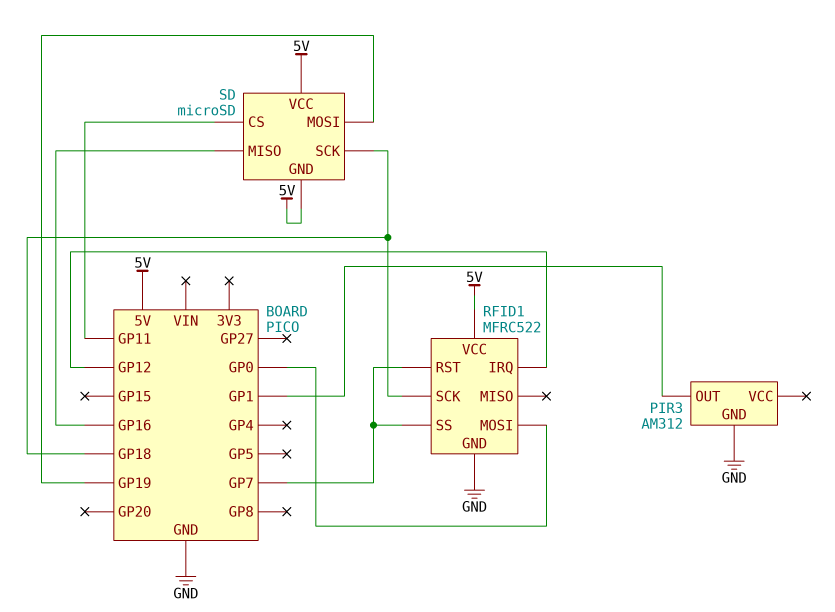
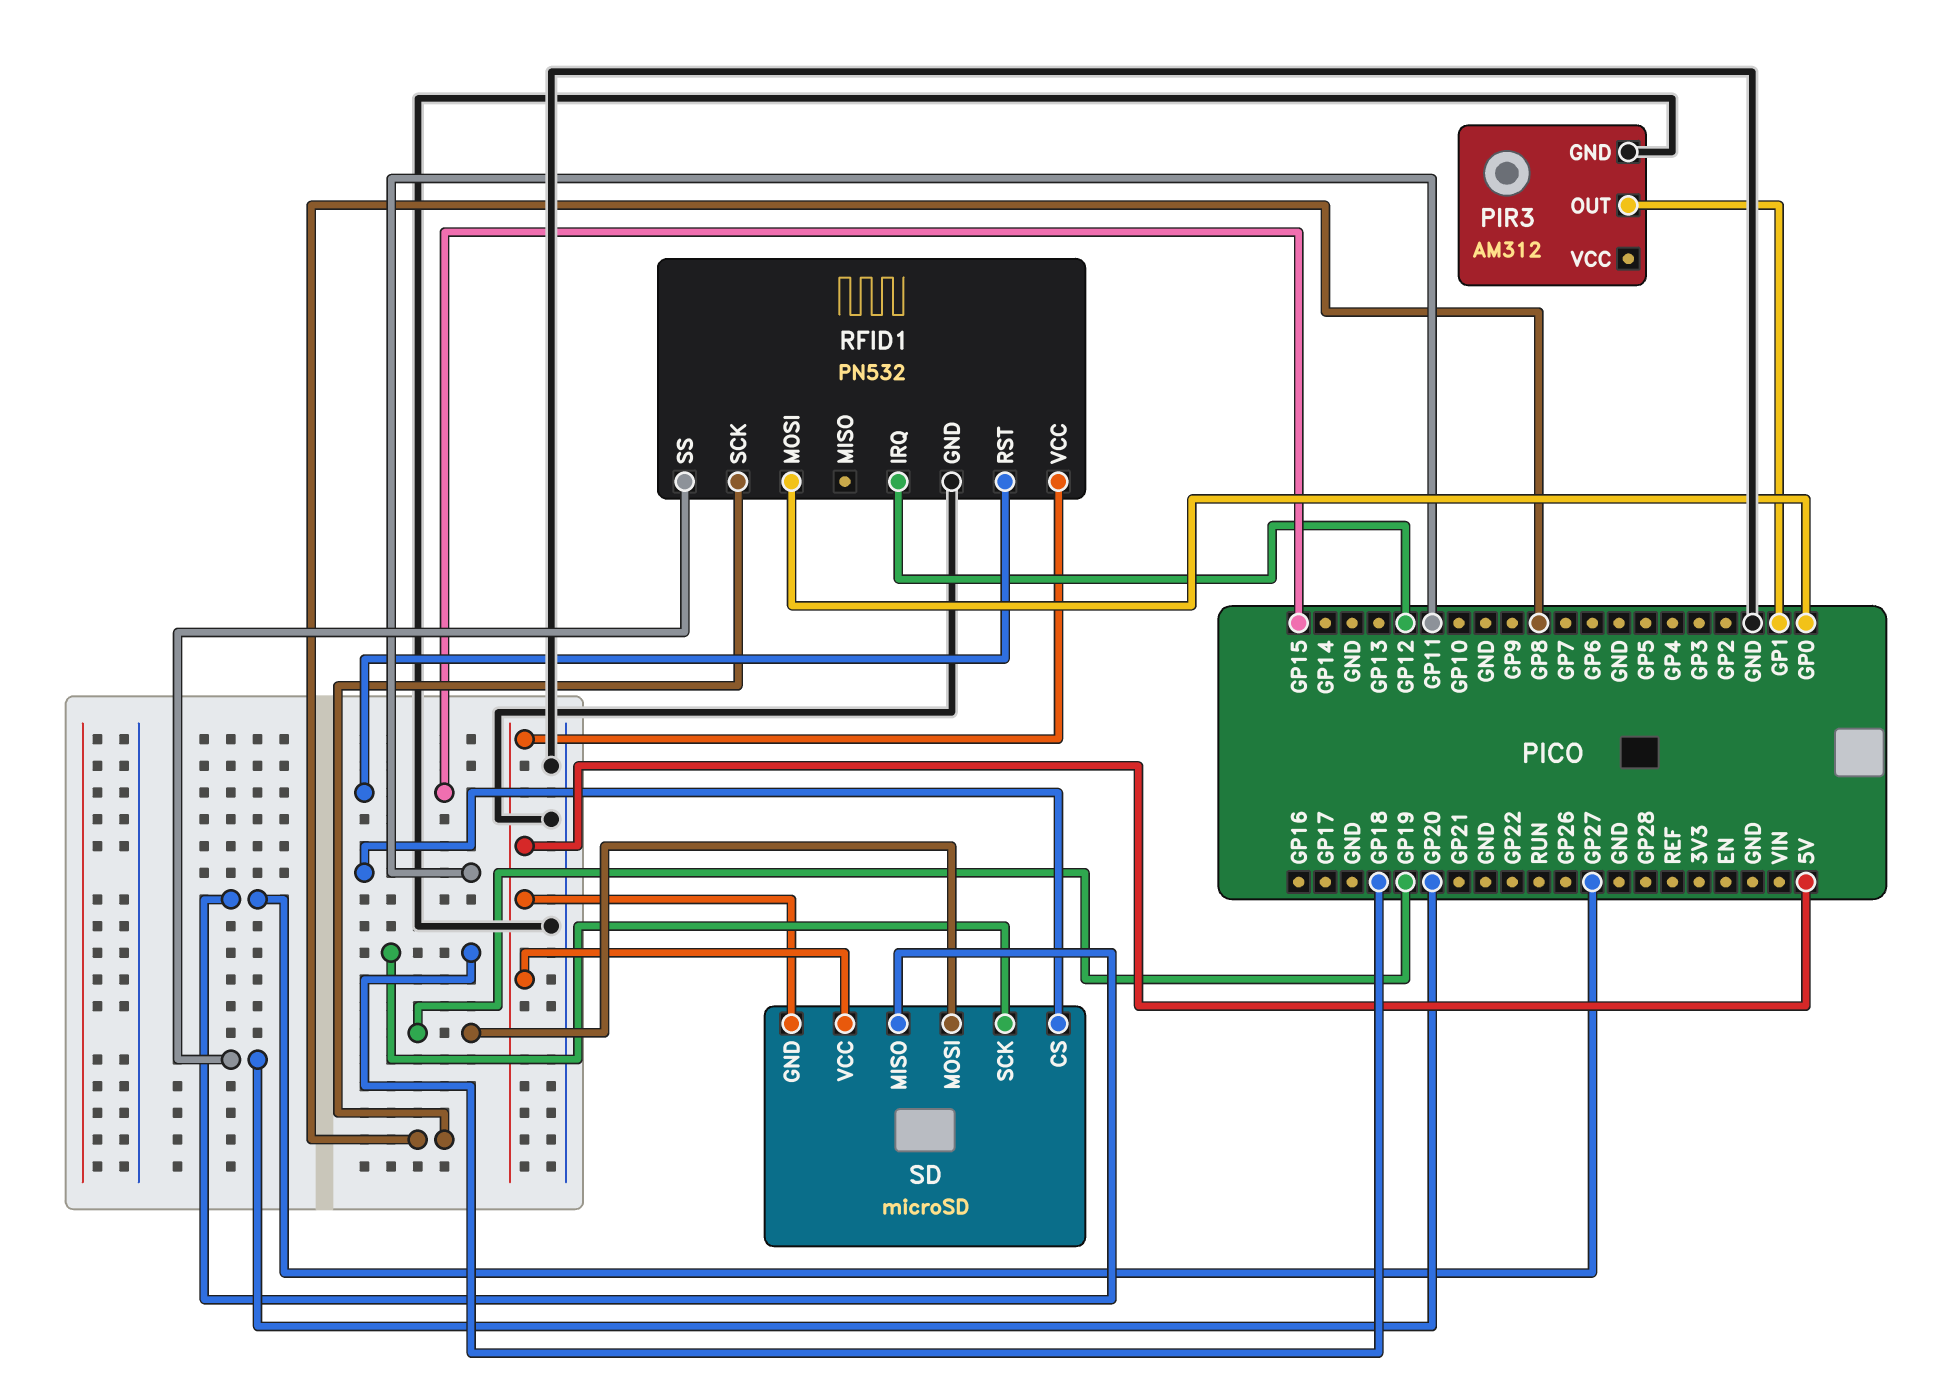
RFID1: MFRC522 -> PN532
RFID1 pin RST: GP7 -> GP15
RFID1 pin SCK: GP18 -> GP8
RFID1 pin SS: GP7 -> GP20
SD pin MISO: GP16 -> GP27

